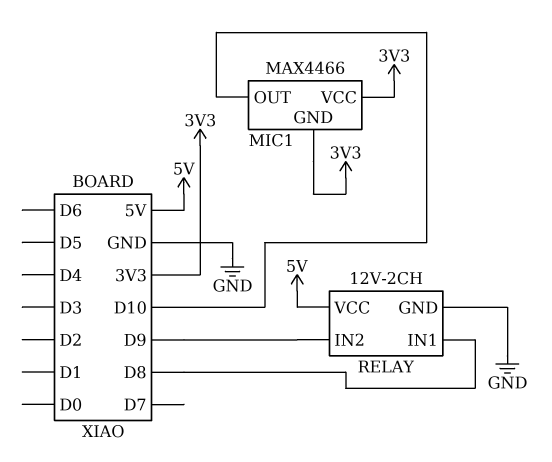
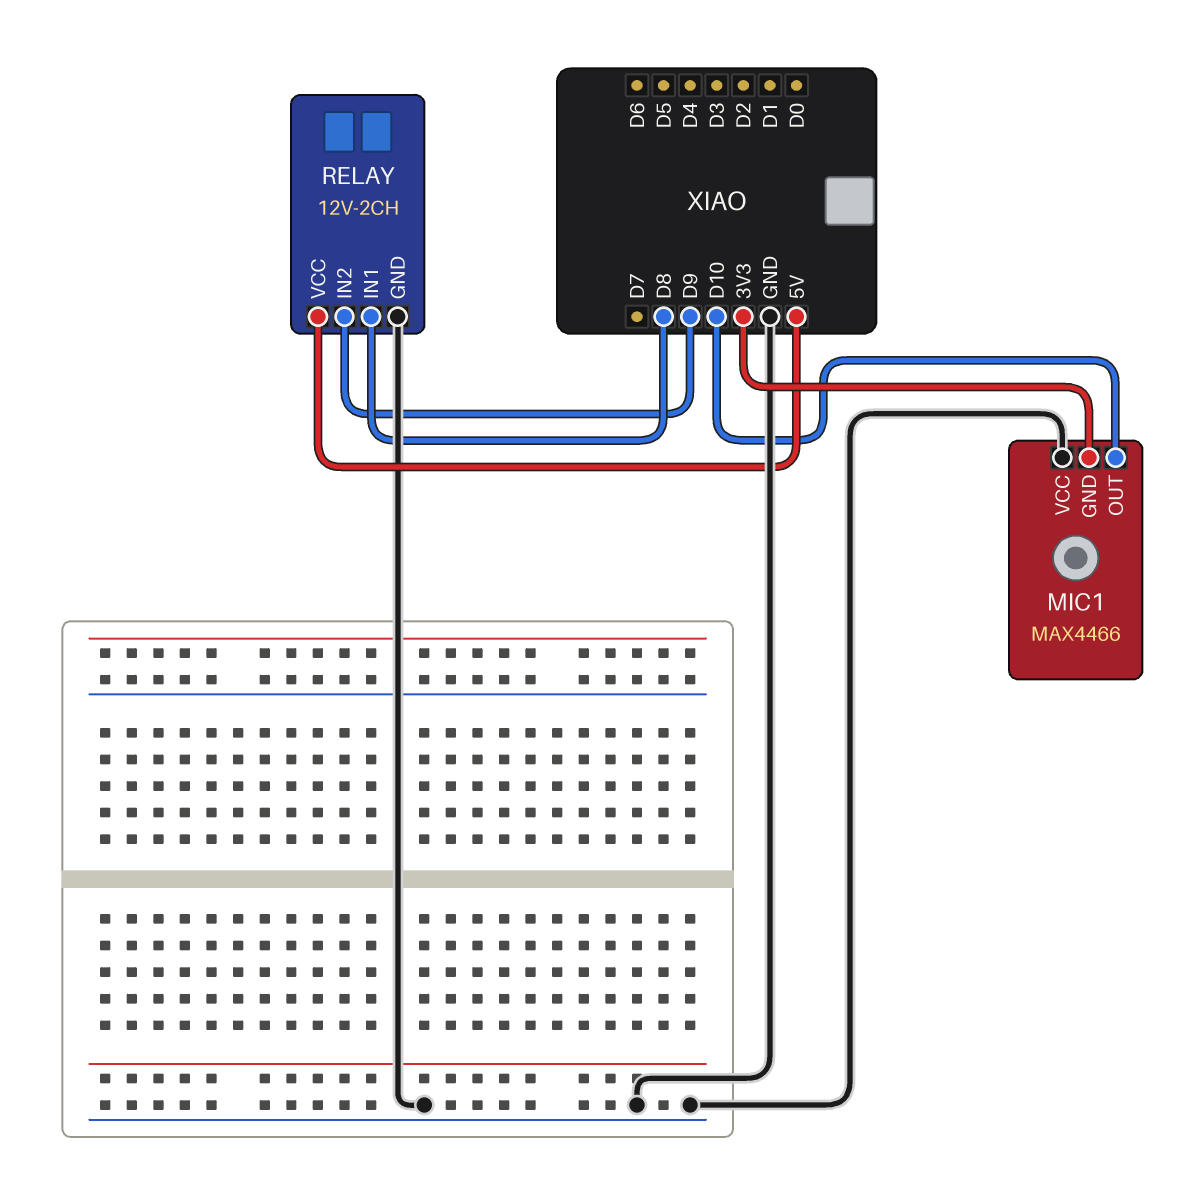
MIC1 pin VCC: 3V3 -> GND

